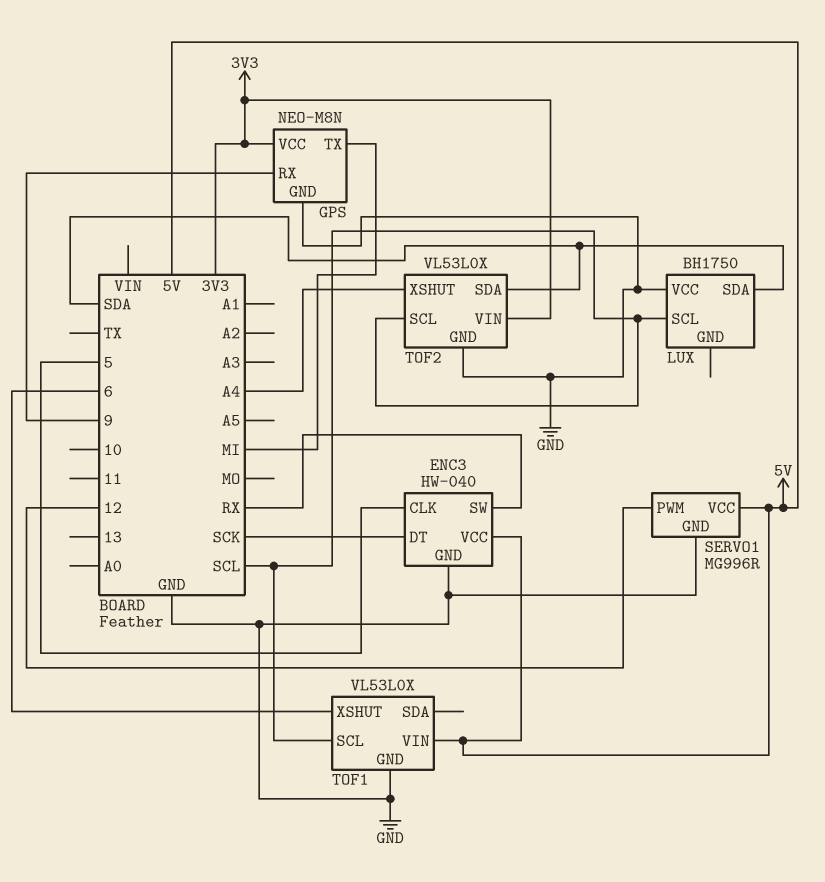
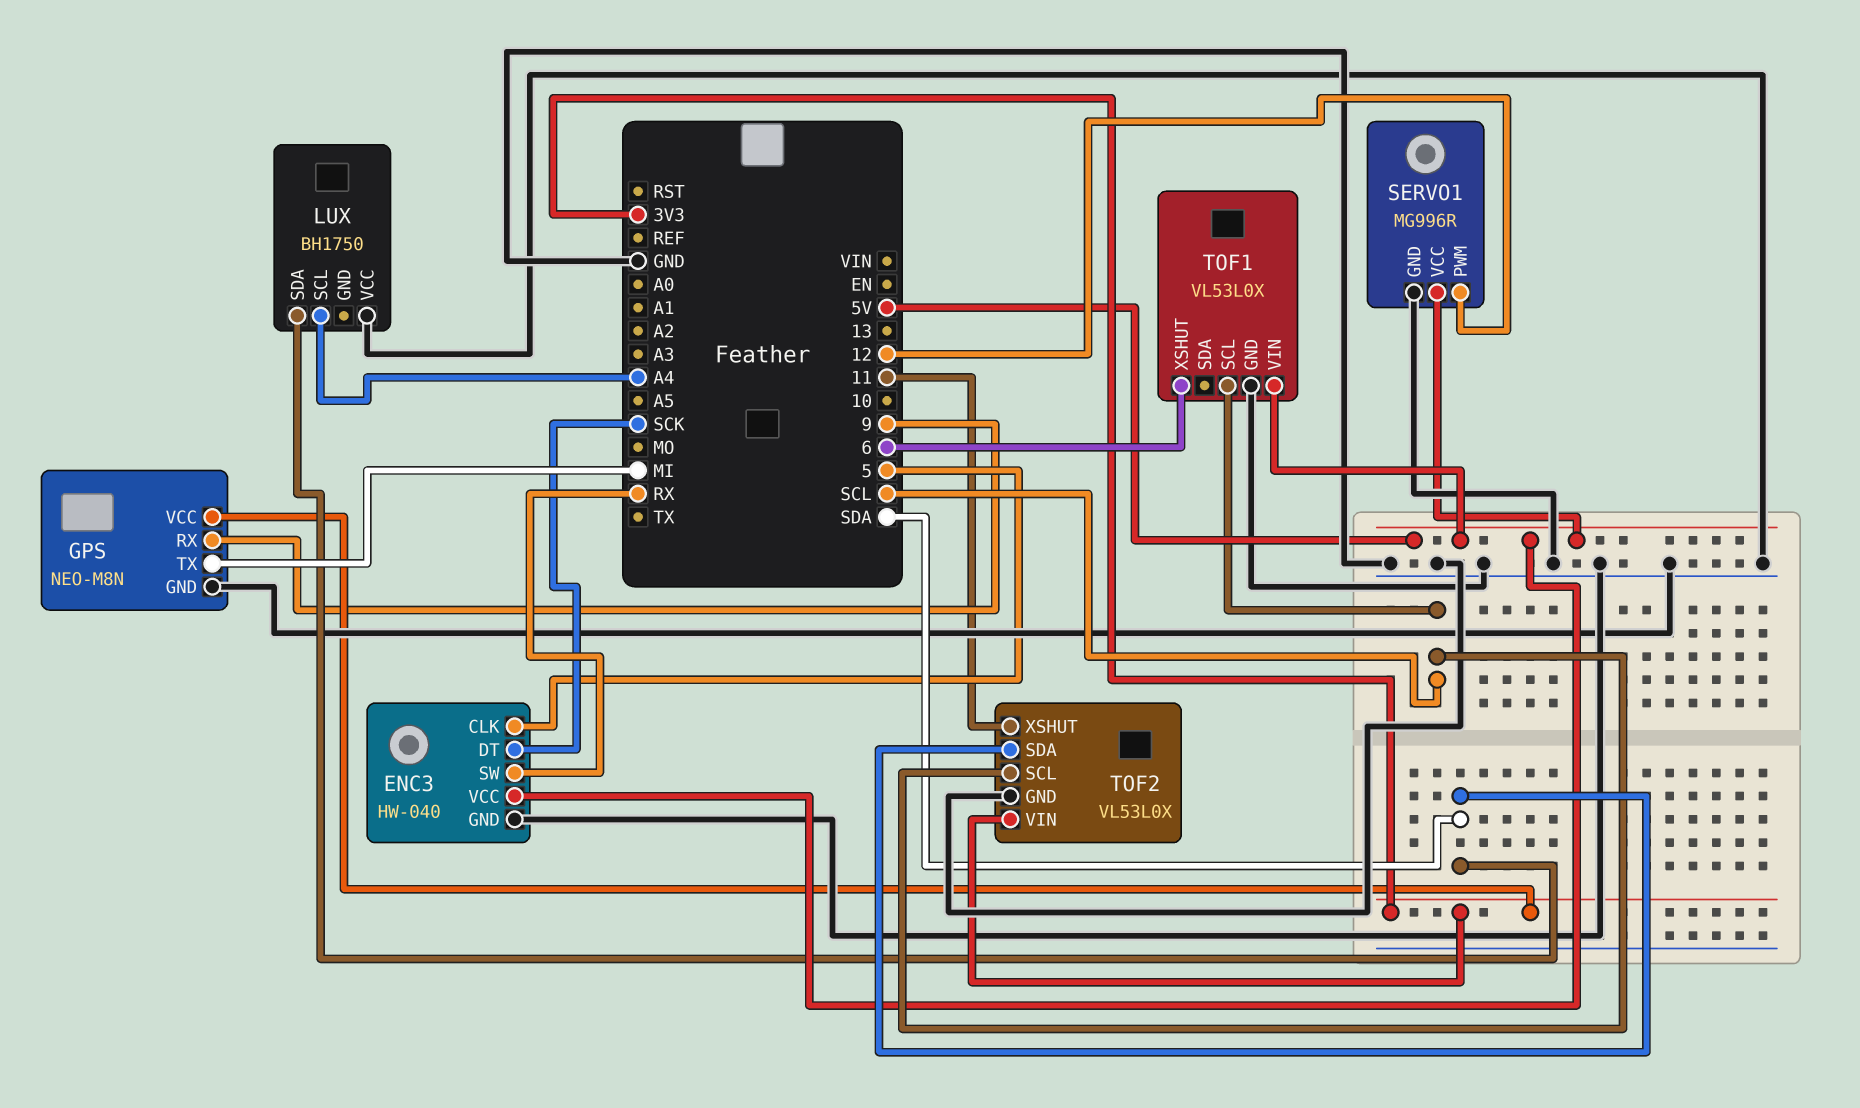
LUX pin SCL: SCL -> A4
TOF2 pin XSHUT: A4 -> 11

